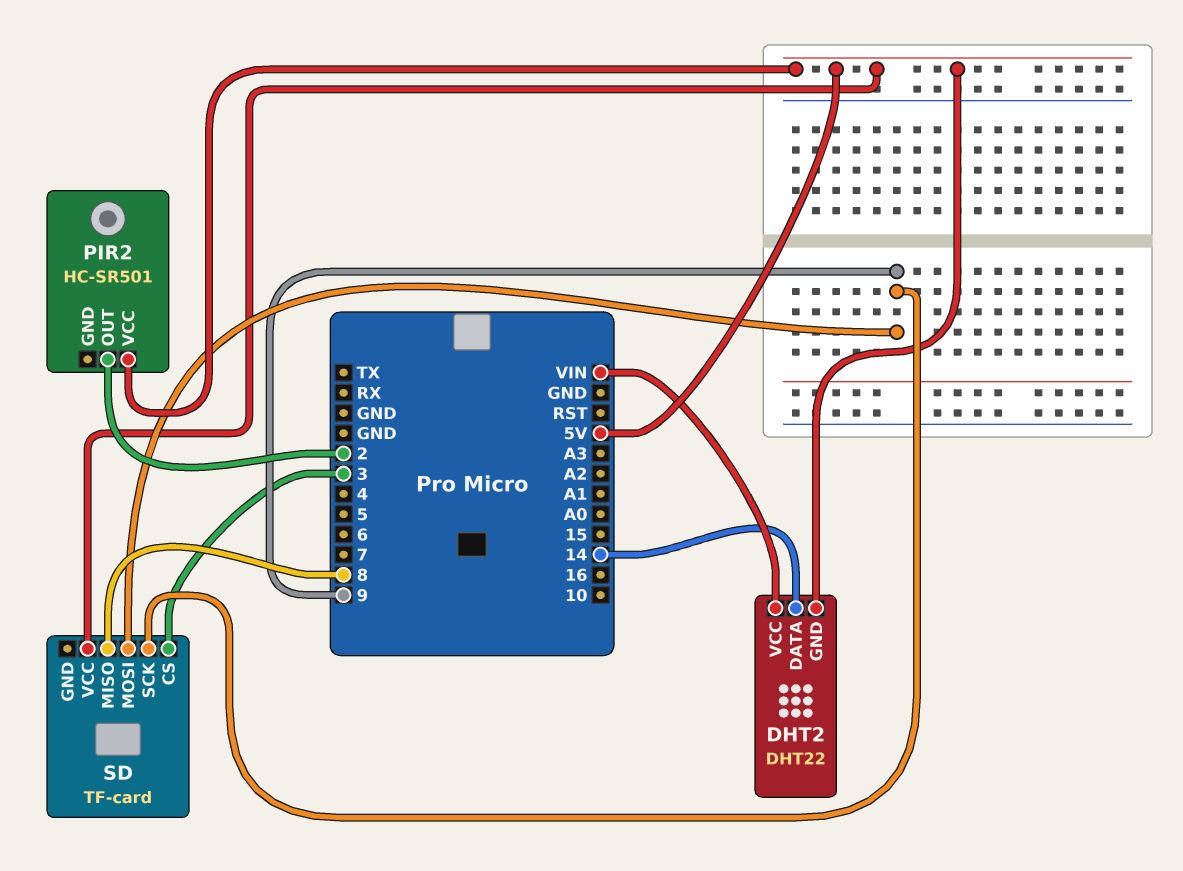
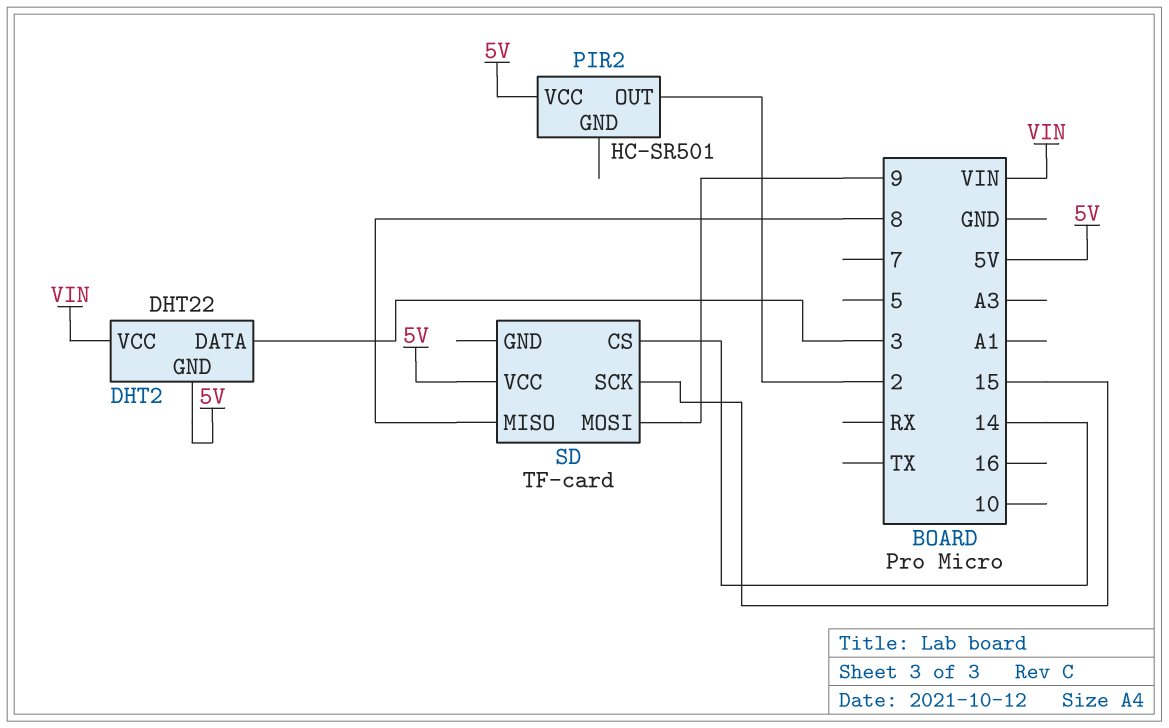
DHT2 pin DATA: 14 -> 3
SD pin CS: 3 -> 14
SD pin SCK: 9 -> 15

